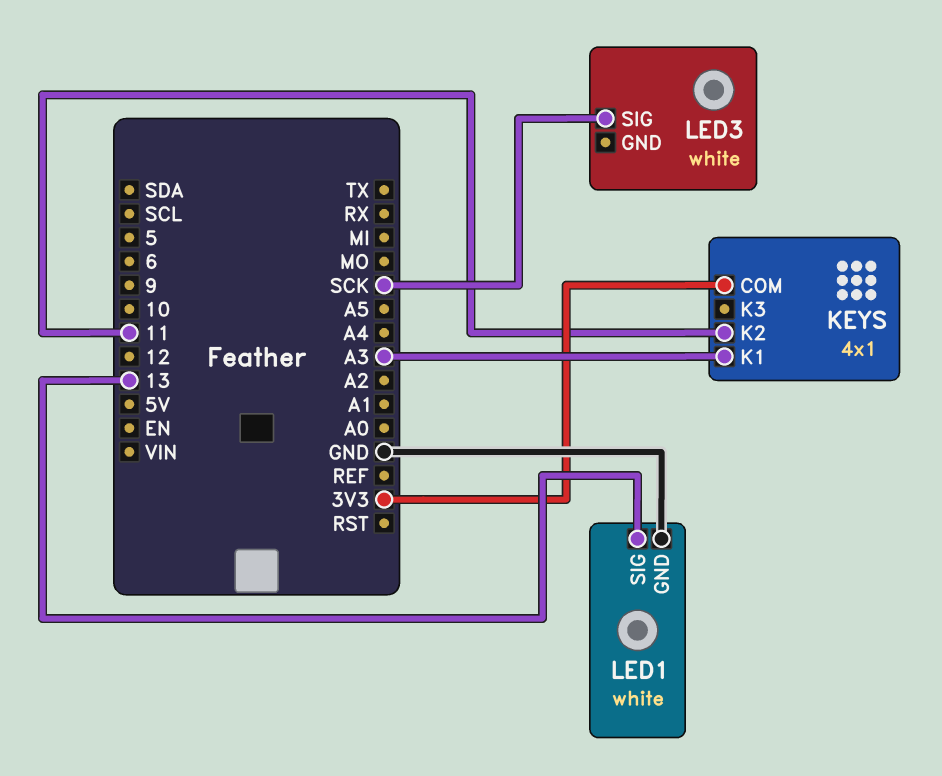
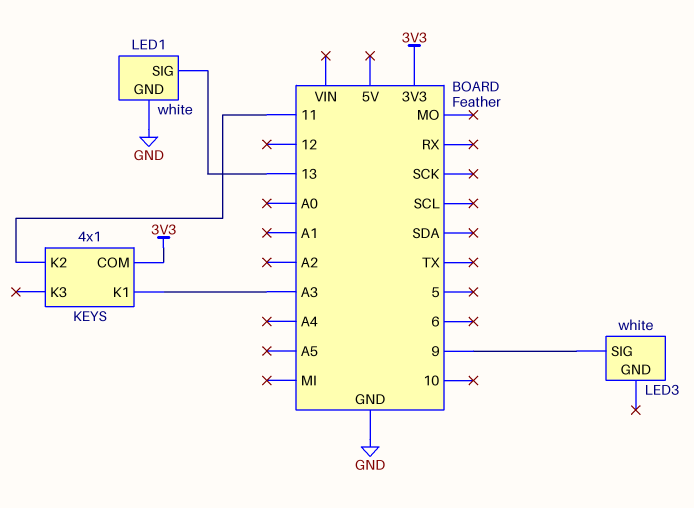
LED3 pin SIG: SCK -> 9

